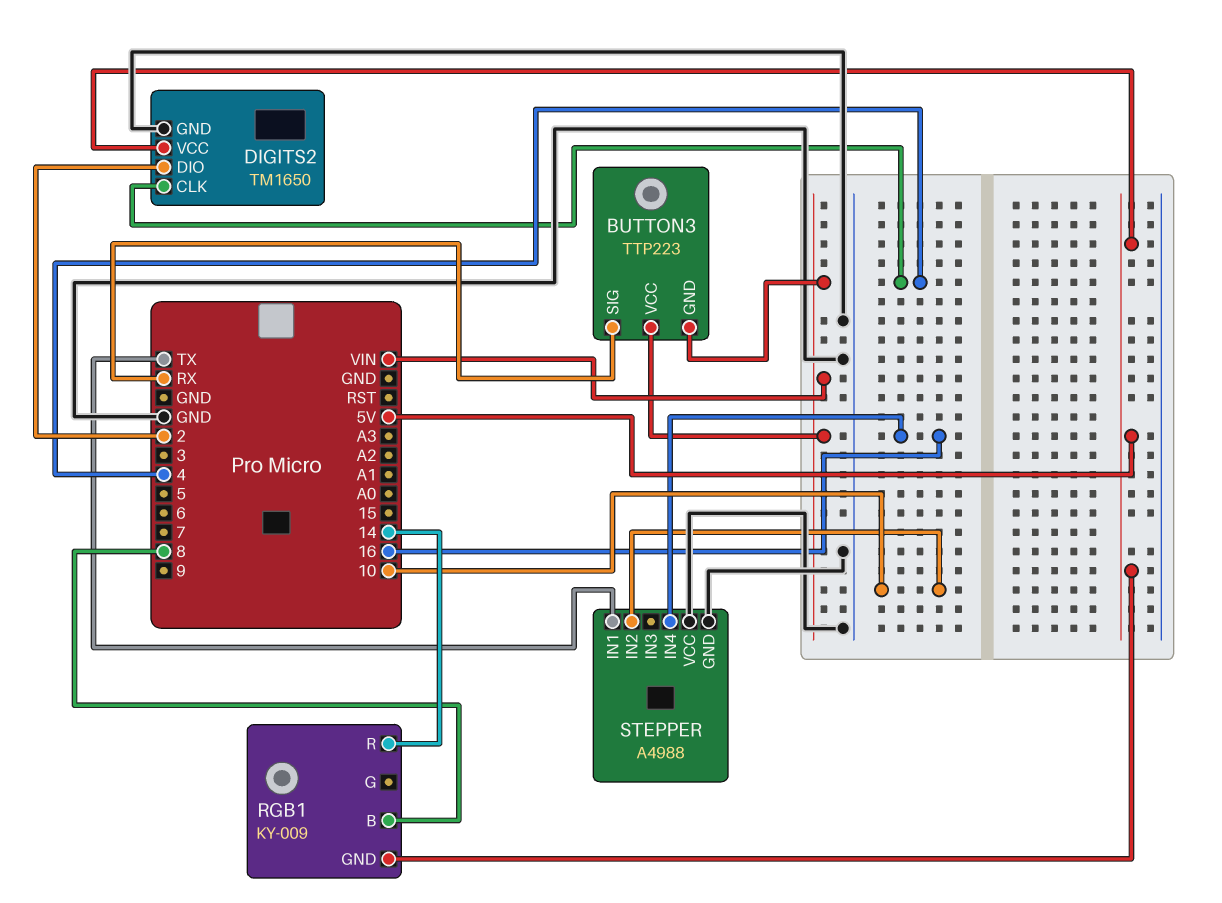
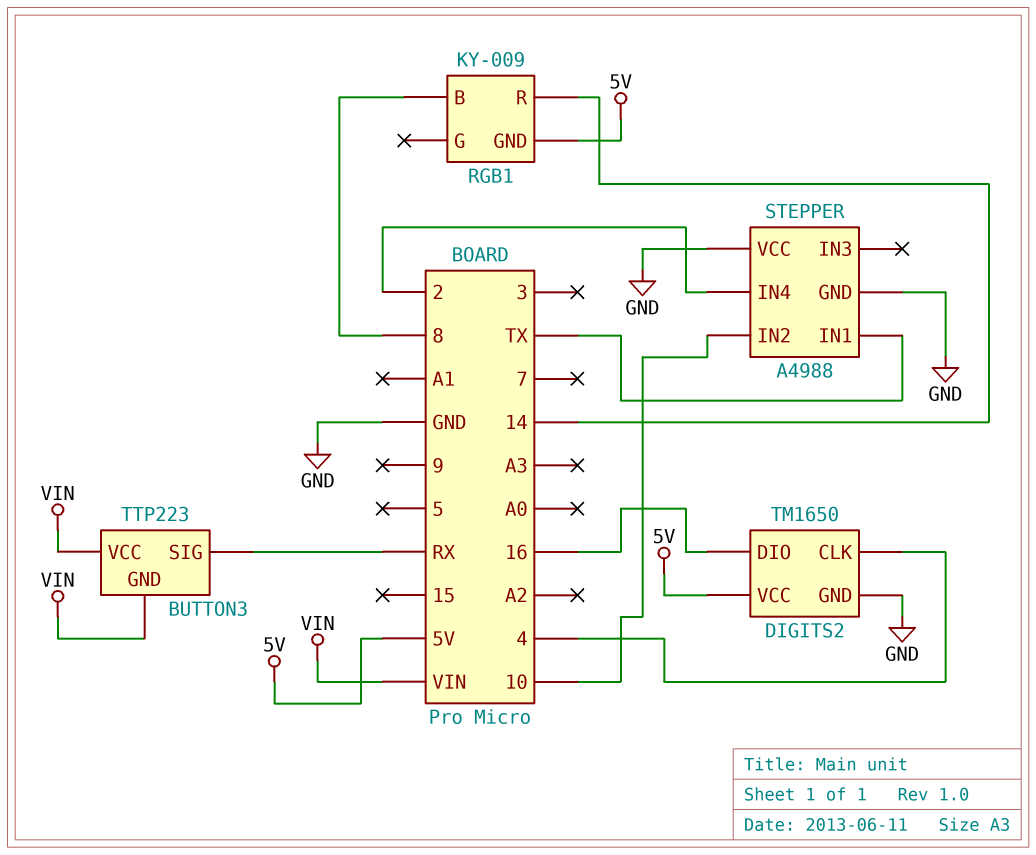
DIGITS2 pin DIO: 2 -> 16
STEPPER pin IN4: 16 -> 2

